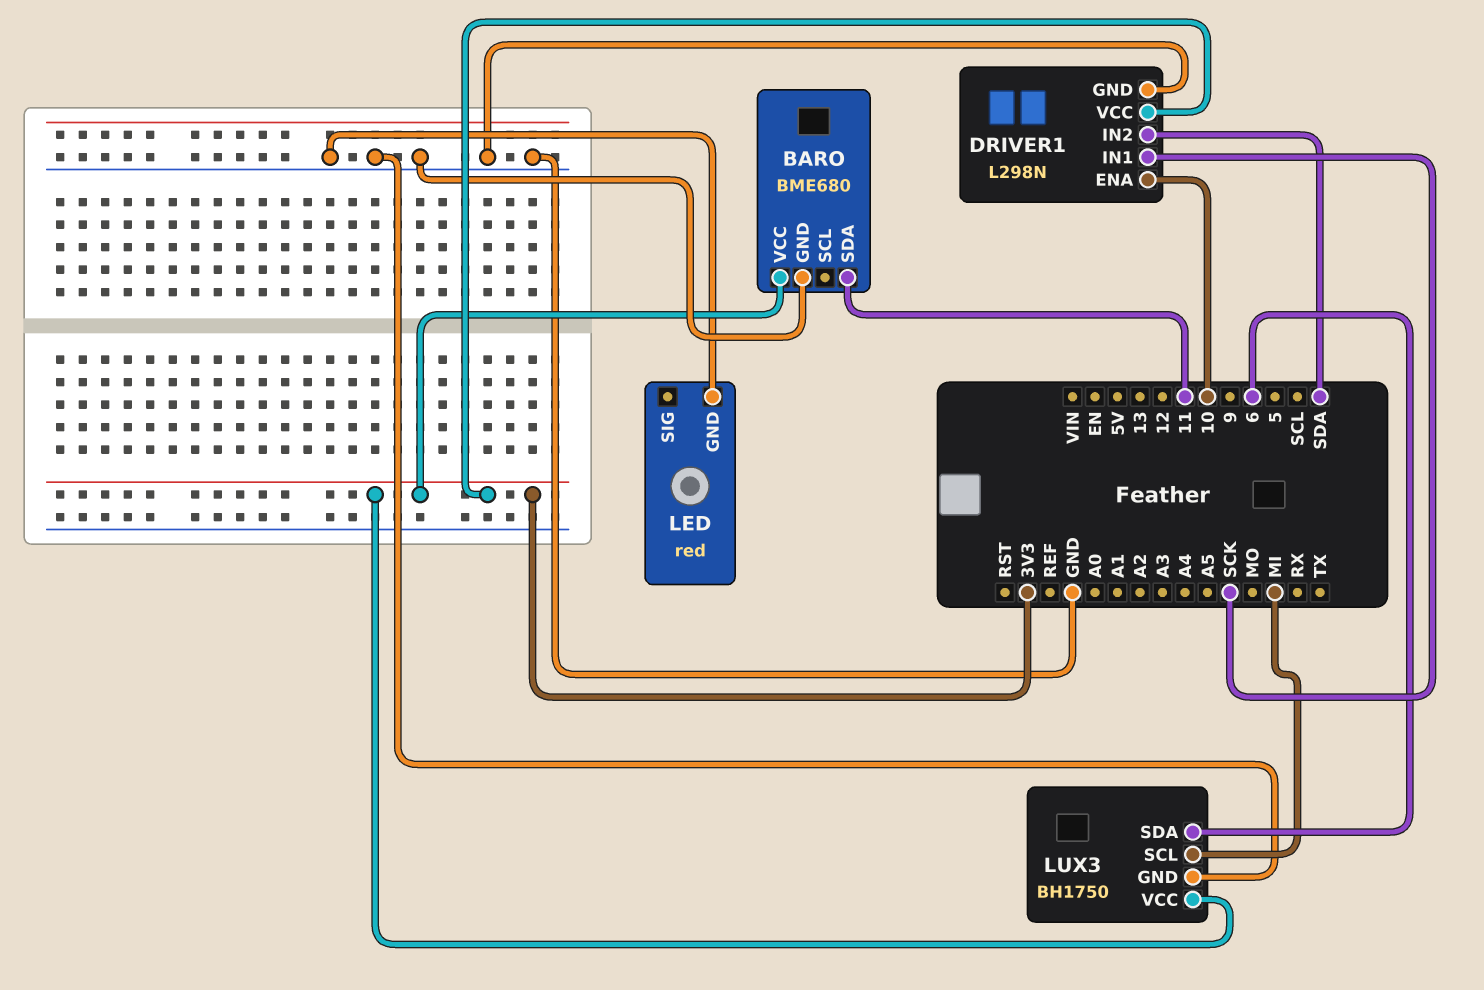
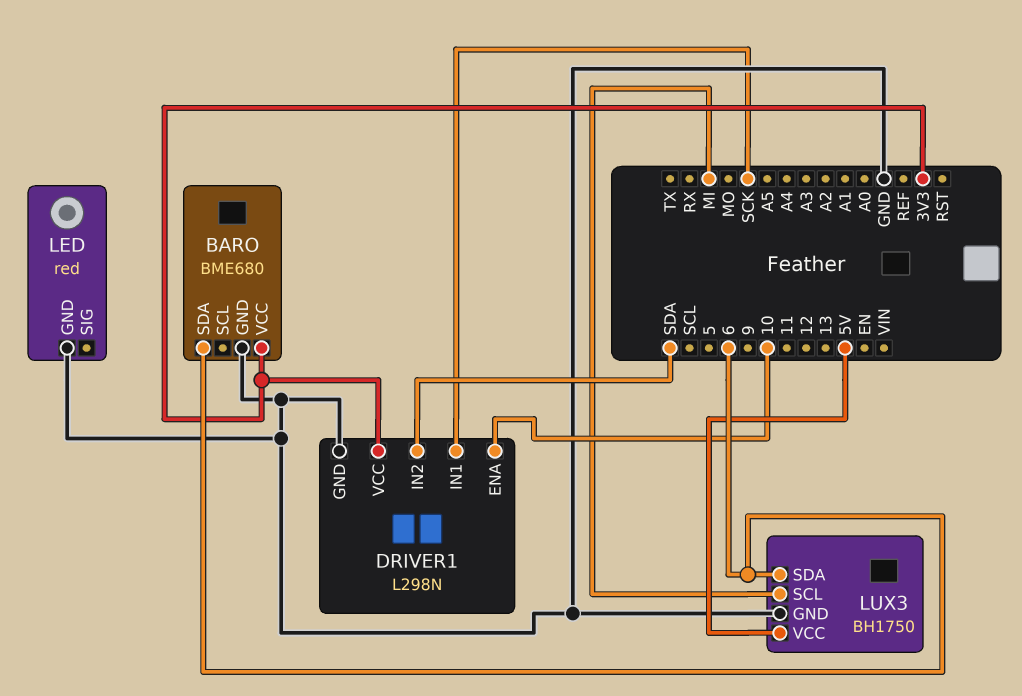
BARO pin SDA: 11 -> 6
LUX3 pin VCC: 3V3 -> 5V

